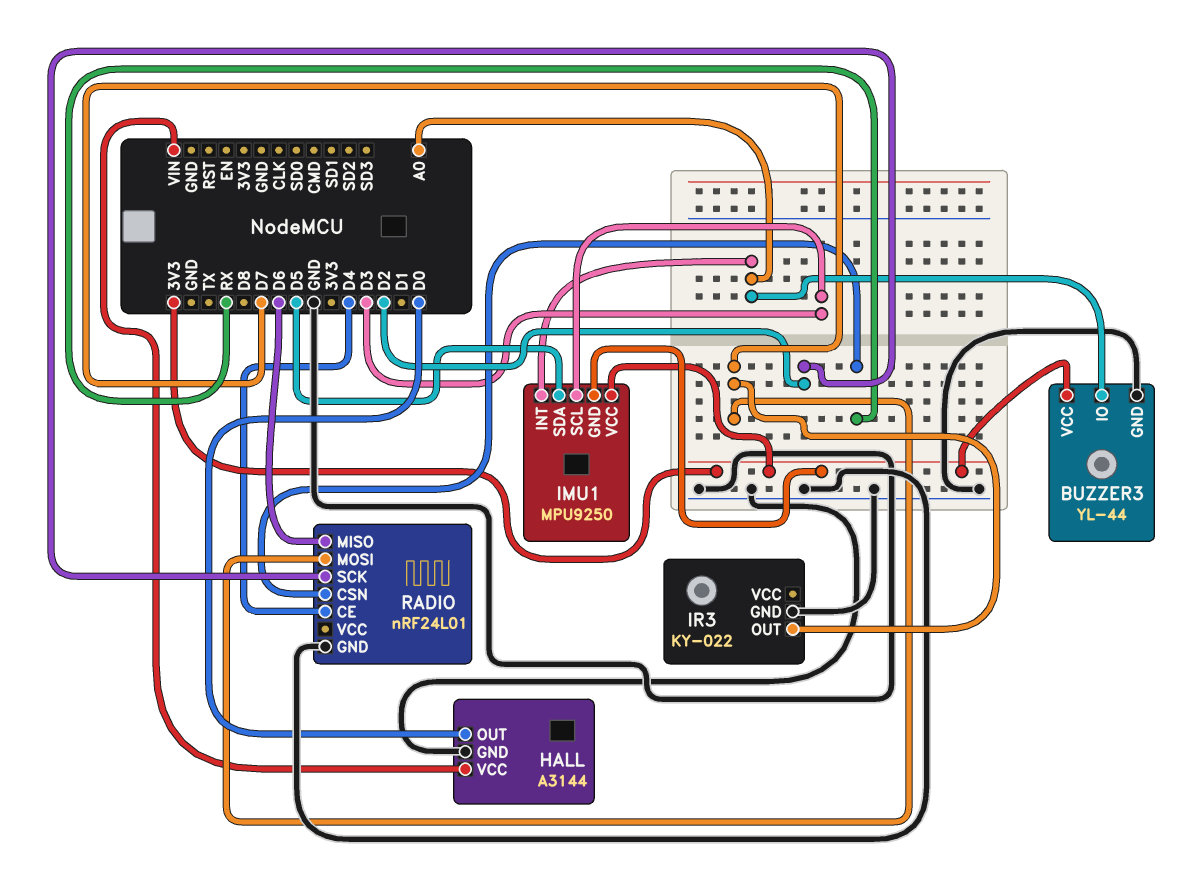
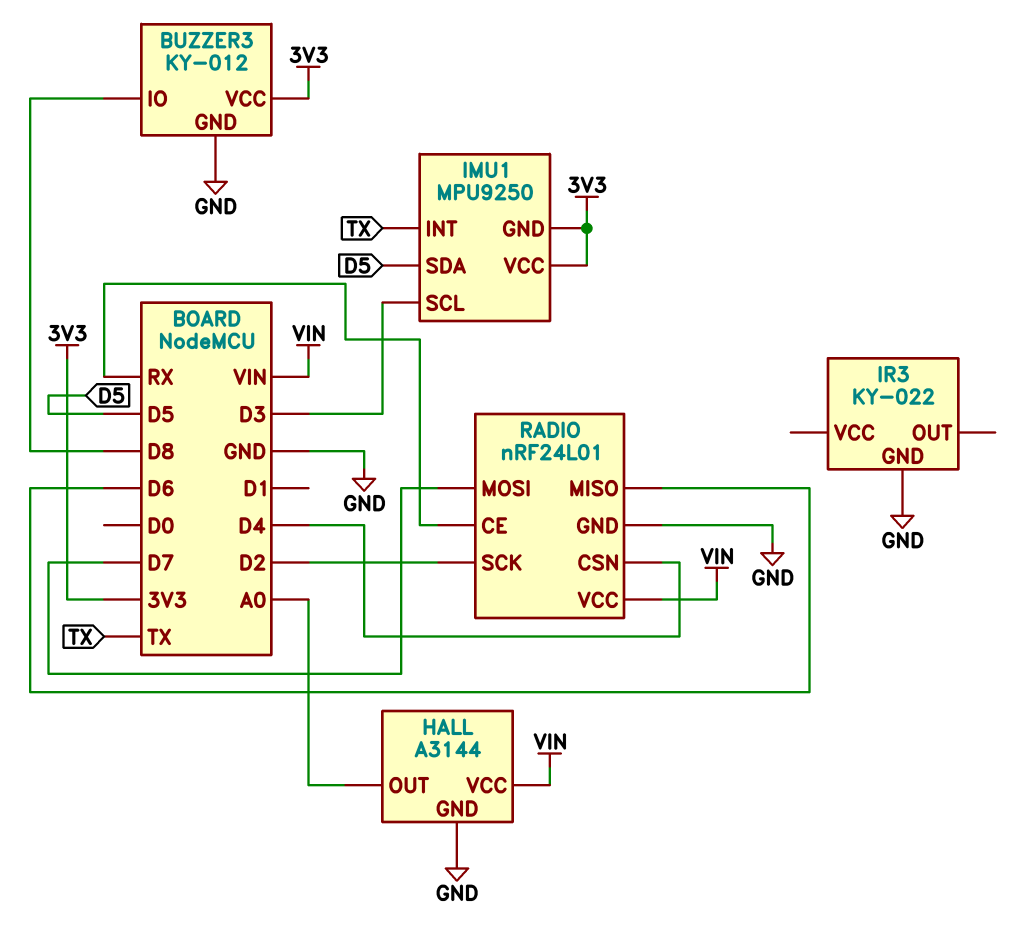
BUZZER3: YL-44 -> KY-012
BUZZER3 pin IO: A0 -> D8
HALL pin OUT: D0 -> A0
IMU1 pin INT: A0 -> TX
IR3 pin OUT: D7 -> none
RADIO pin CE: D4 -> RX
RADIO pin CSN: RX -> D4
RADIO pin VCC: none -> VIN

